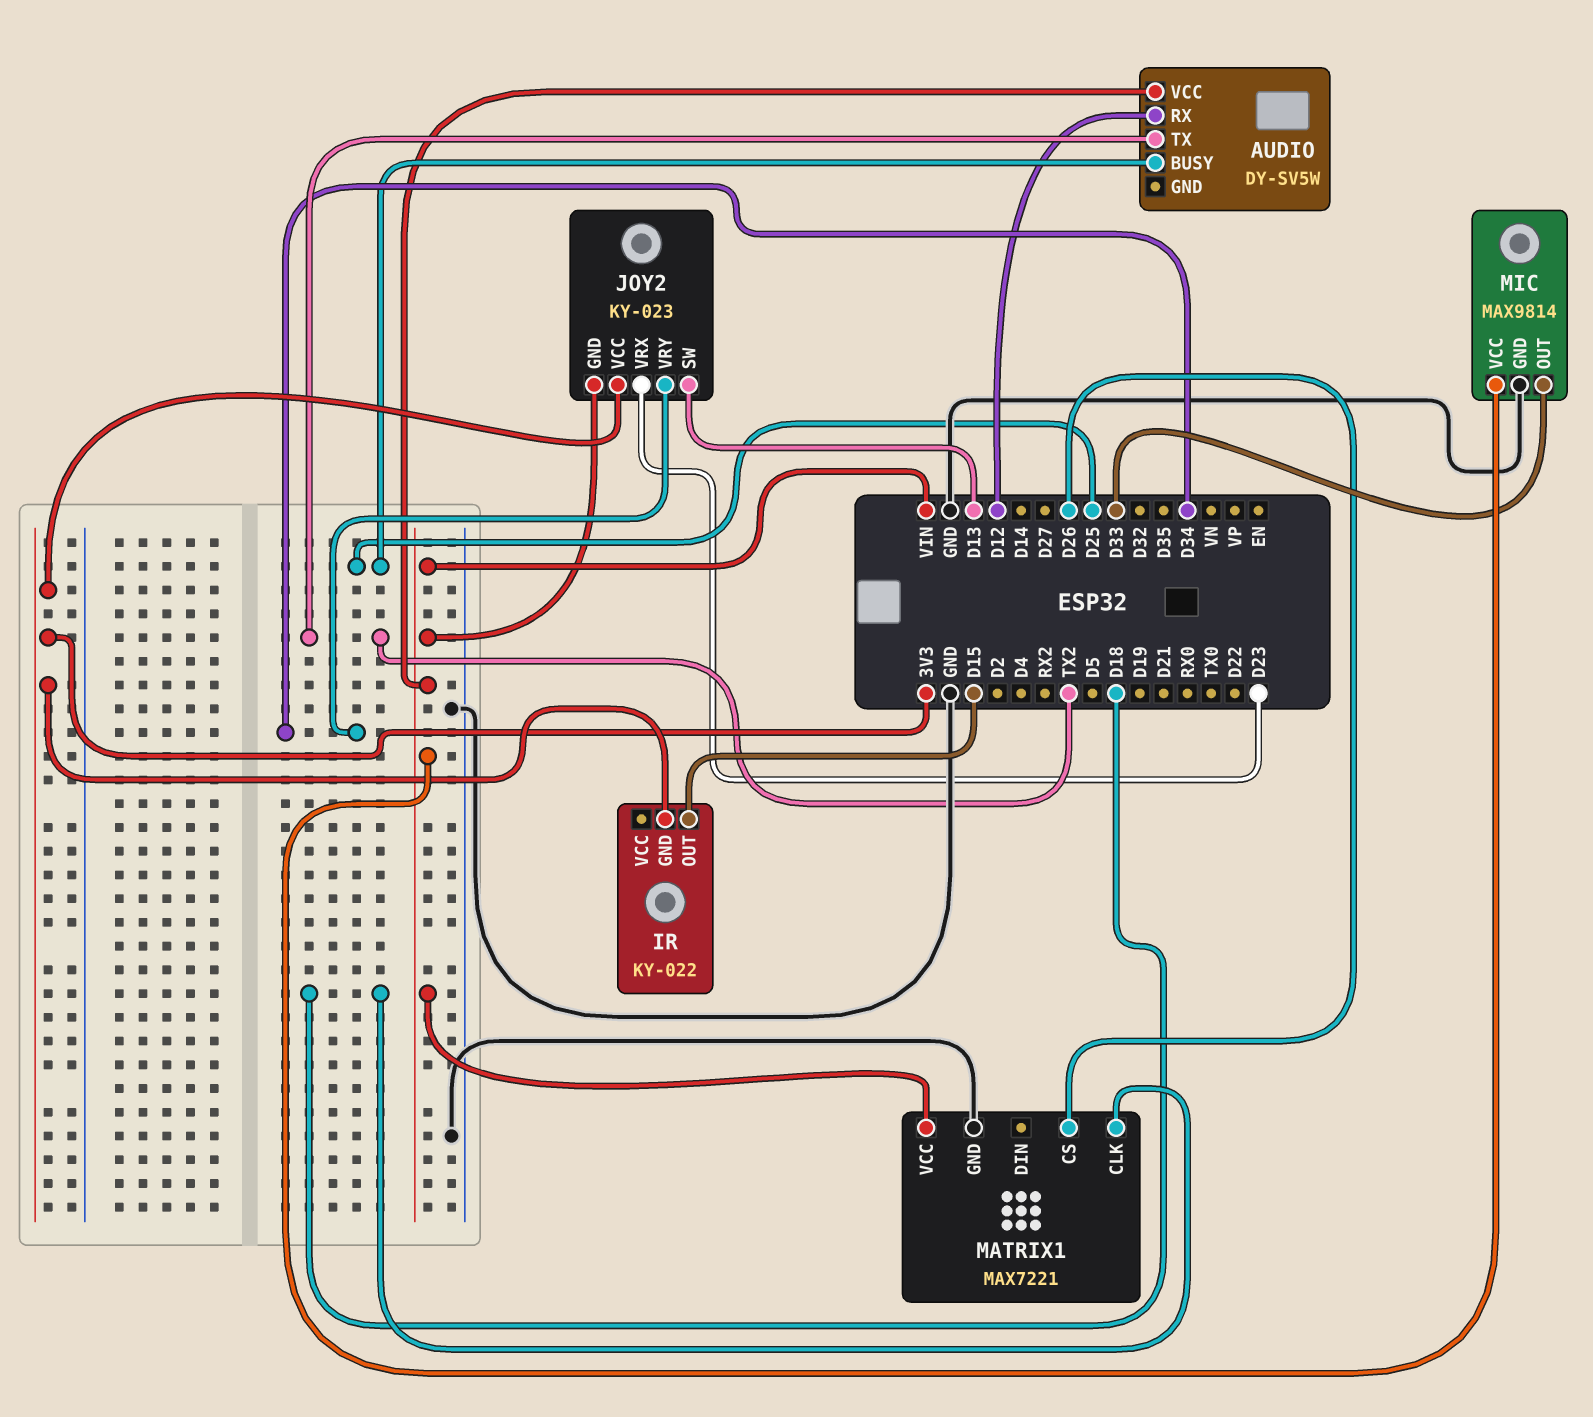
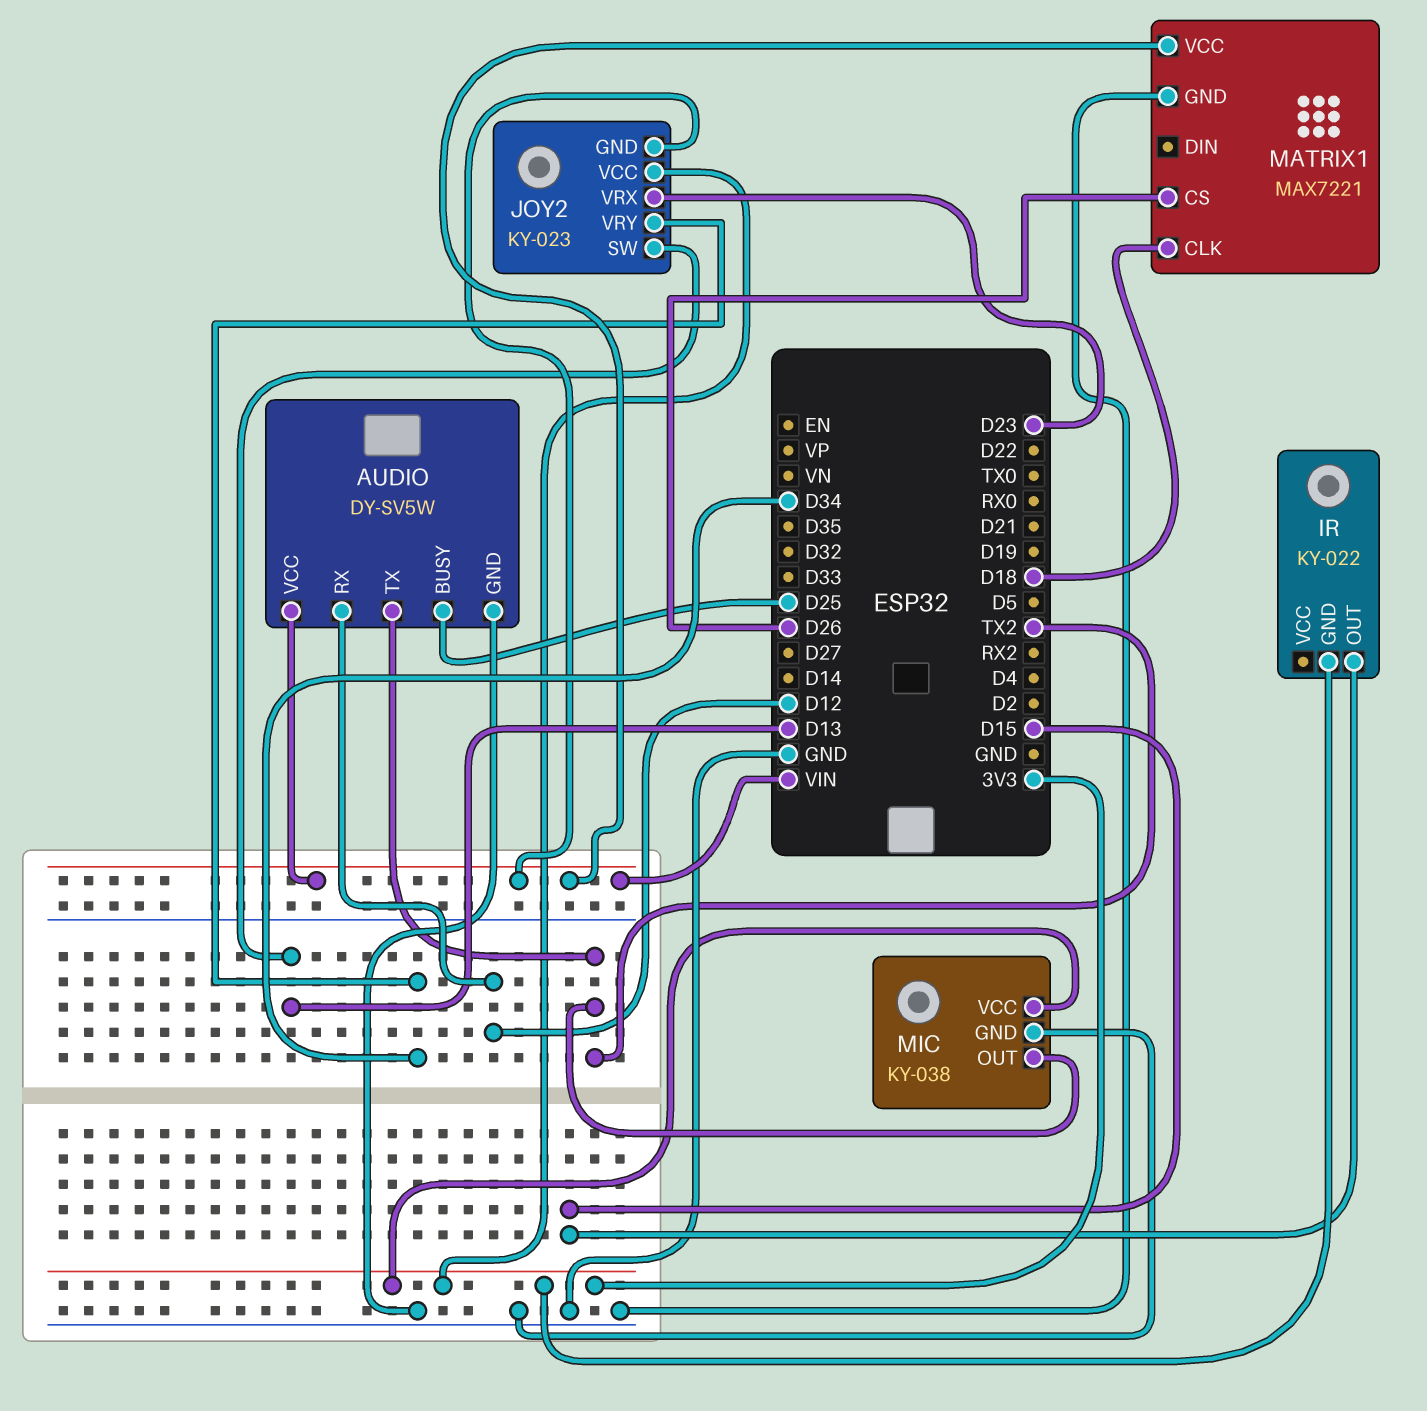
AUDIO pin GND: none -> GND
MIC: MAX9814 -> KY-038
MIC pin OUT: D33 -> TX2
MIC pin VCC: VIN -> 3V3

